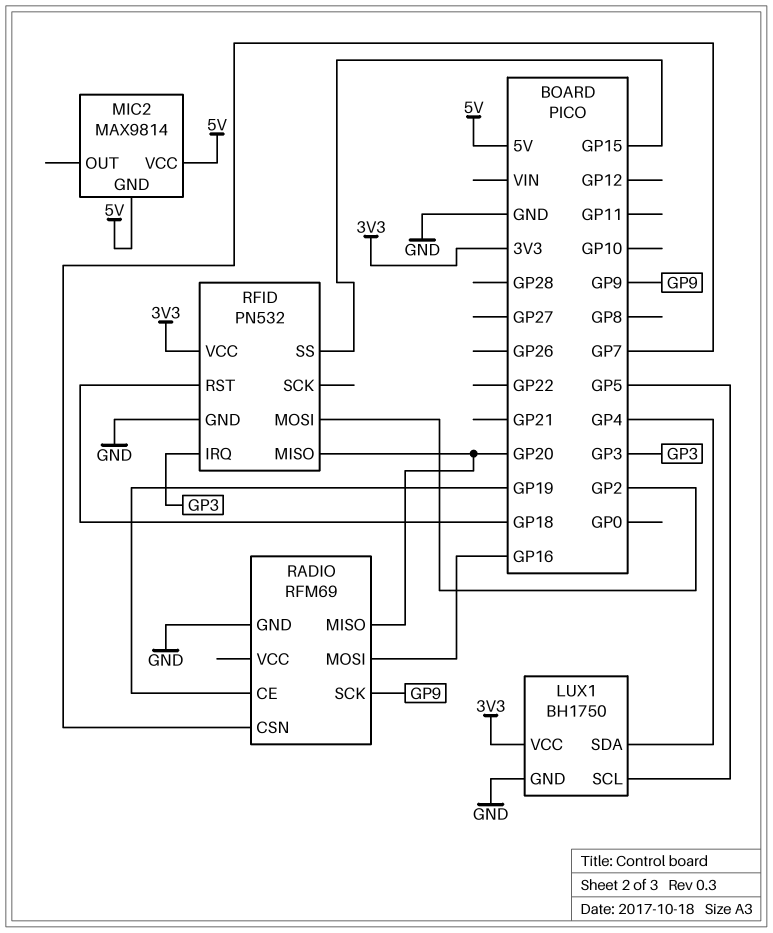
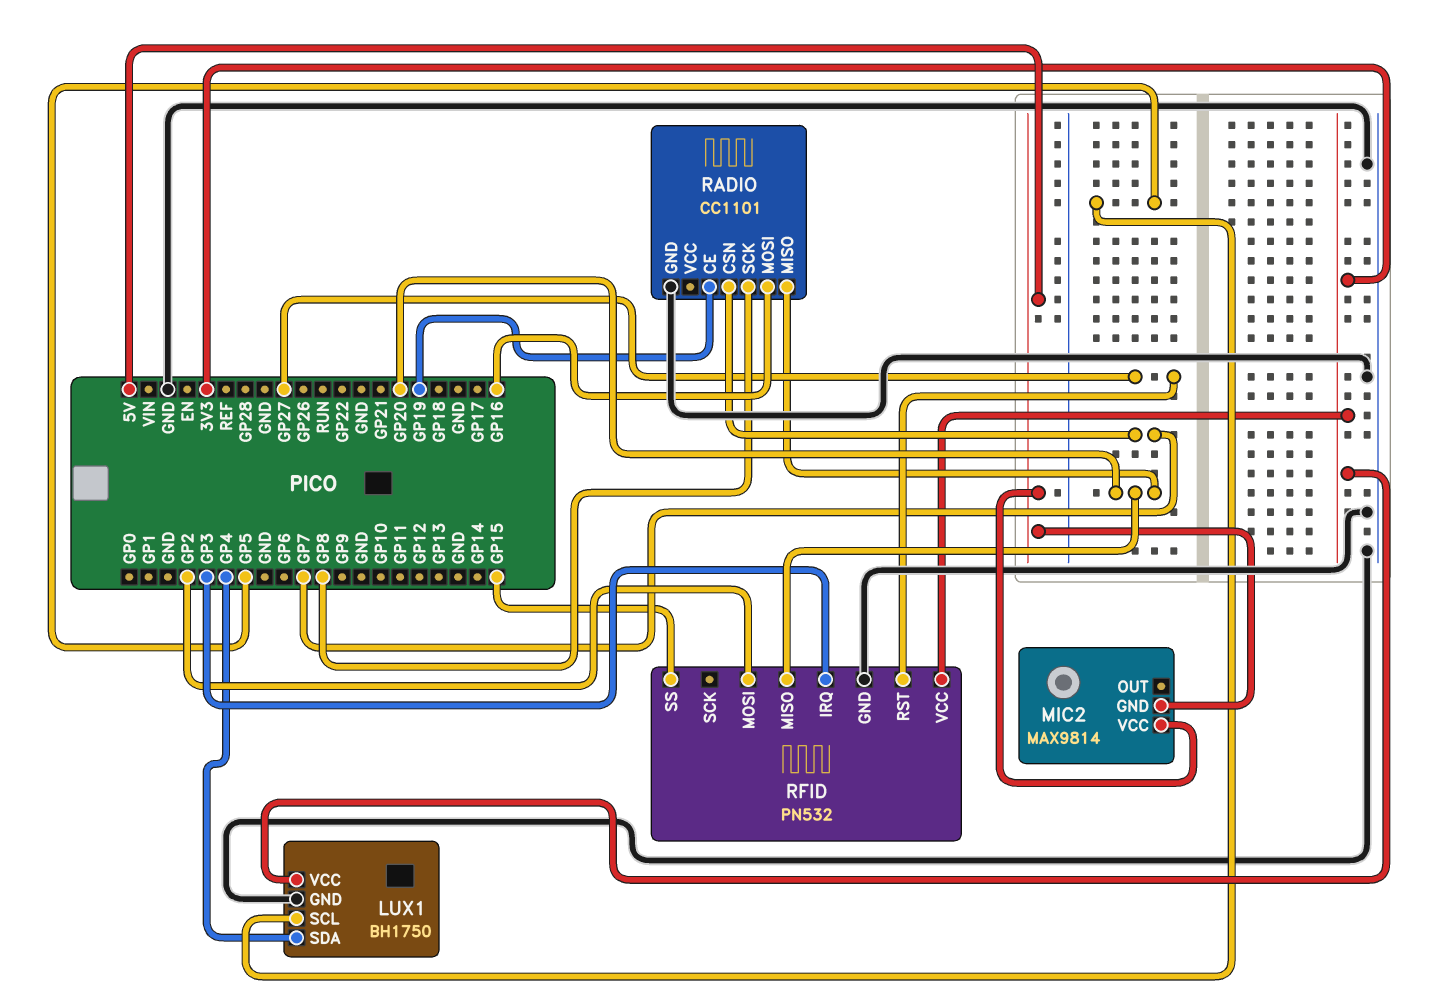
RADIO: RFM69 -> CC1101
RADIO pin SCK: GP9 -> GP8
RFID pin RST: GP18 -> GP27

